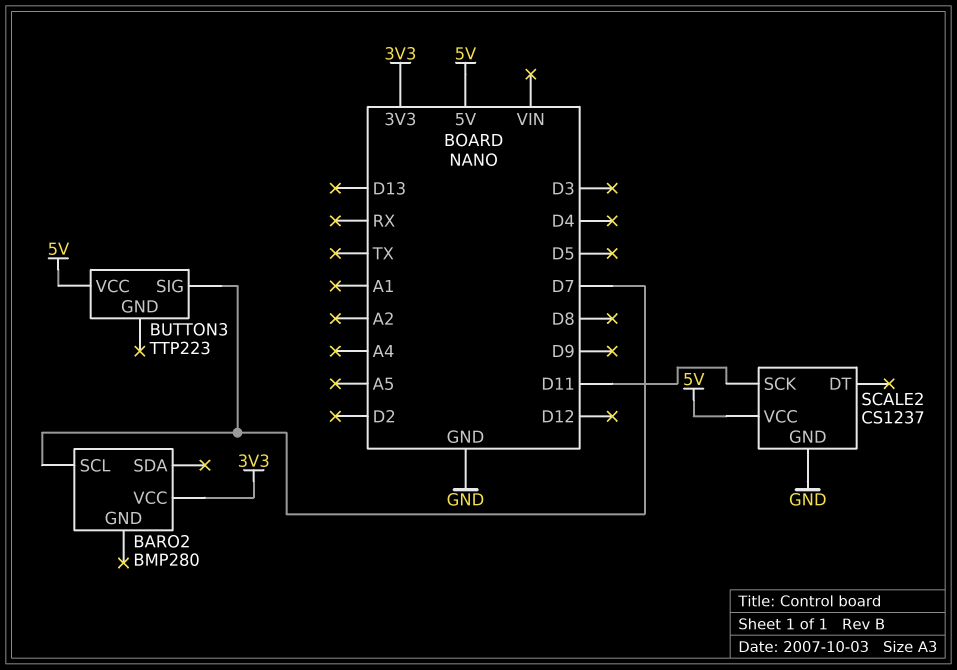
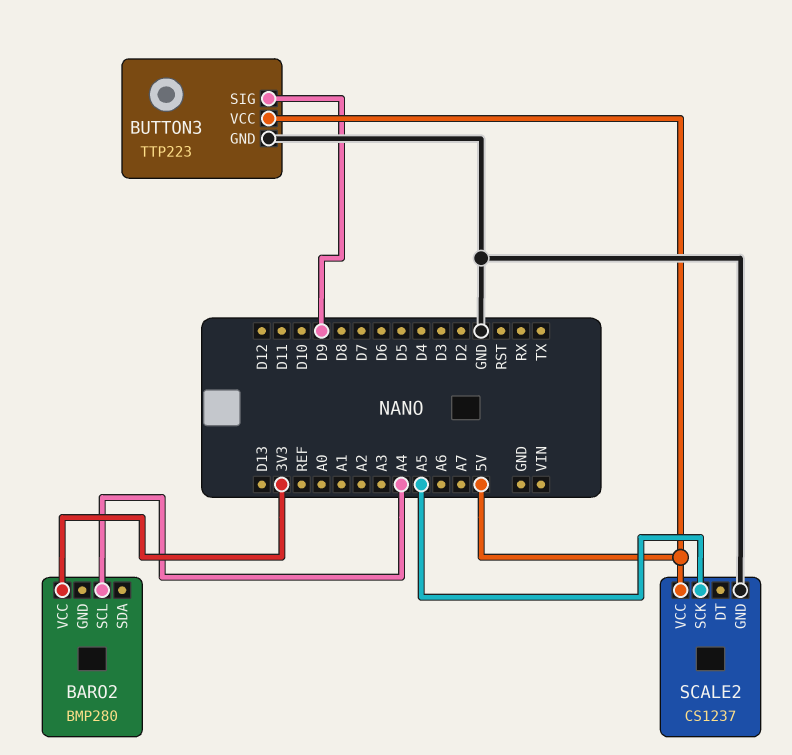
BARO2 pin SCL: D7 -> A4
BUTTON3 pin GND: none -> GND
BUTTON3 pin SIG: D7 -> D9
SCALE2 pin SCK: D11 -> A5

